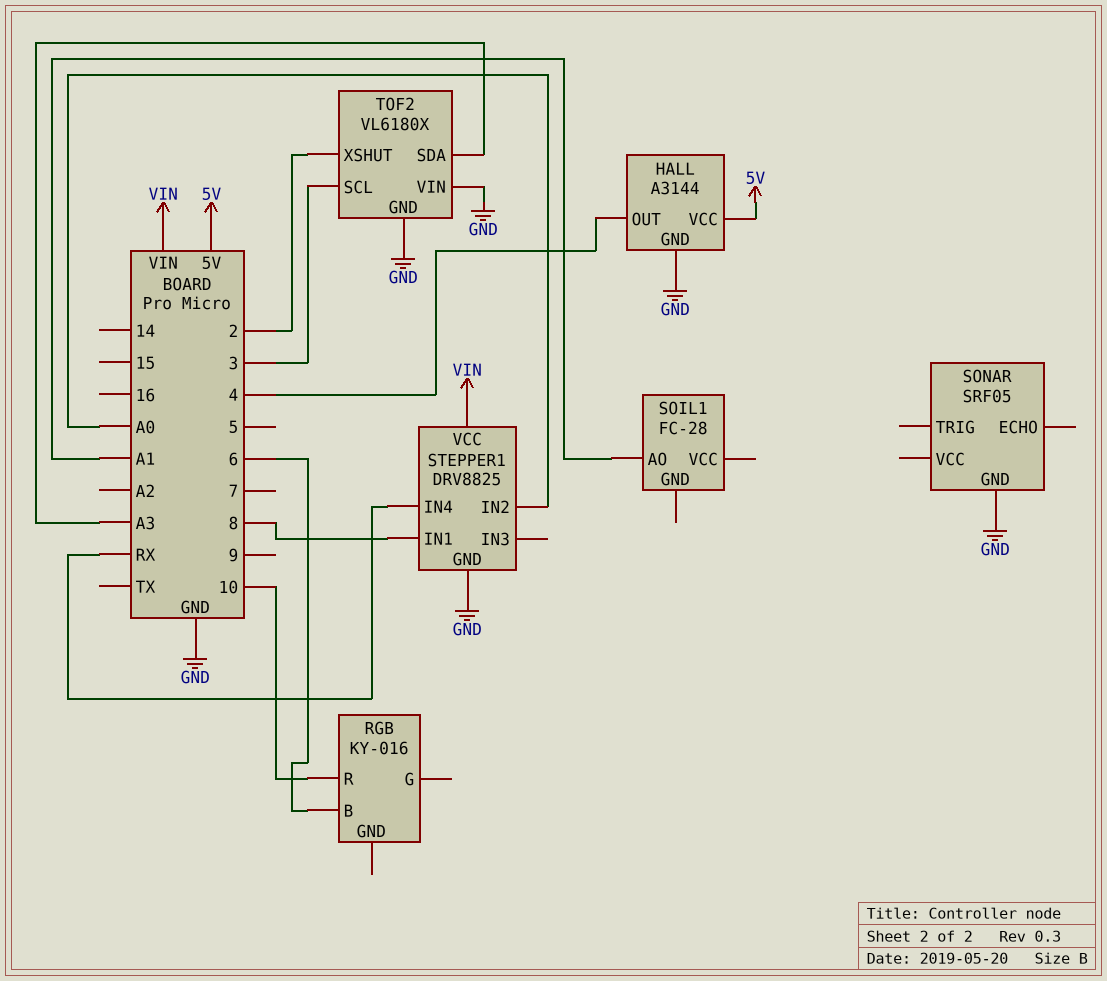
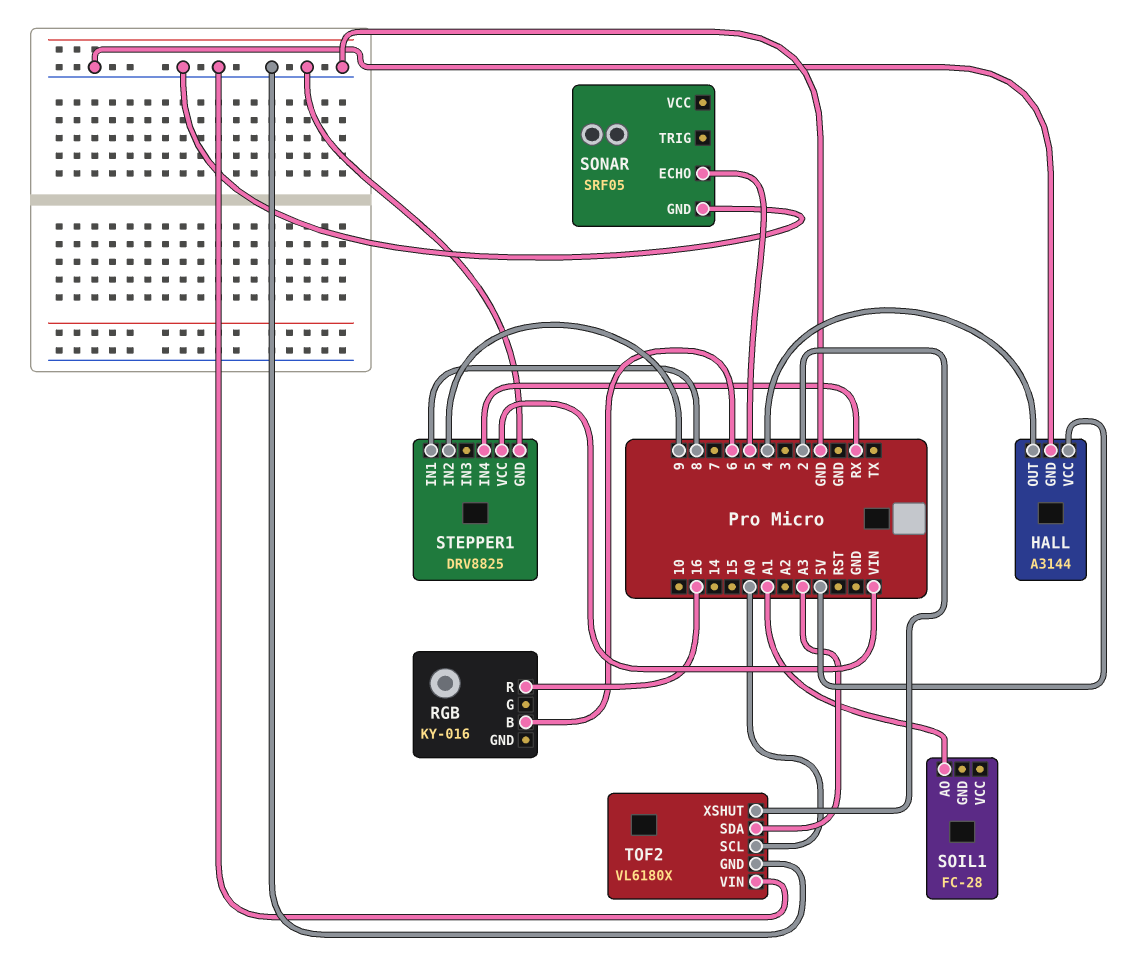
RGB pin R: 10 -> 16
SONAR pin ECHO: none -> 5
STEPPER1 pin IN2: A0 -> 9
TOF2 pin SCL: 3 -> A0

